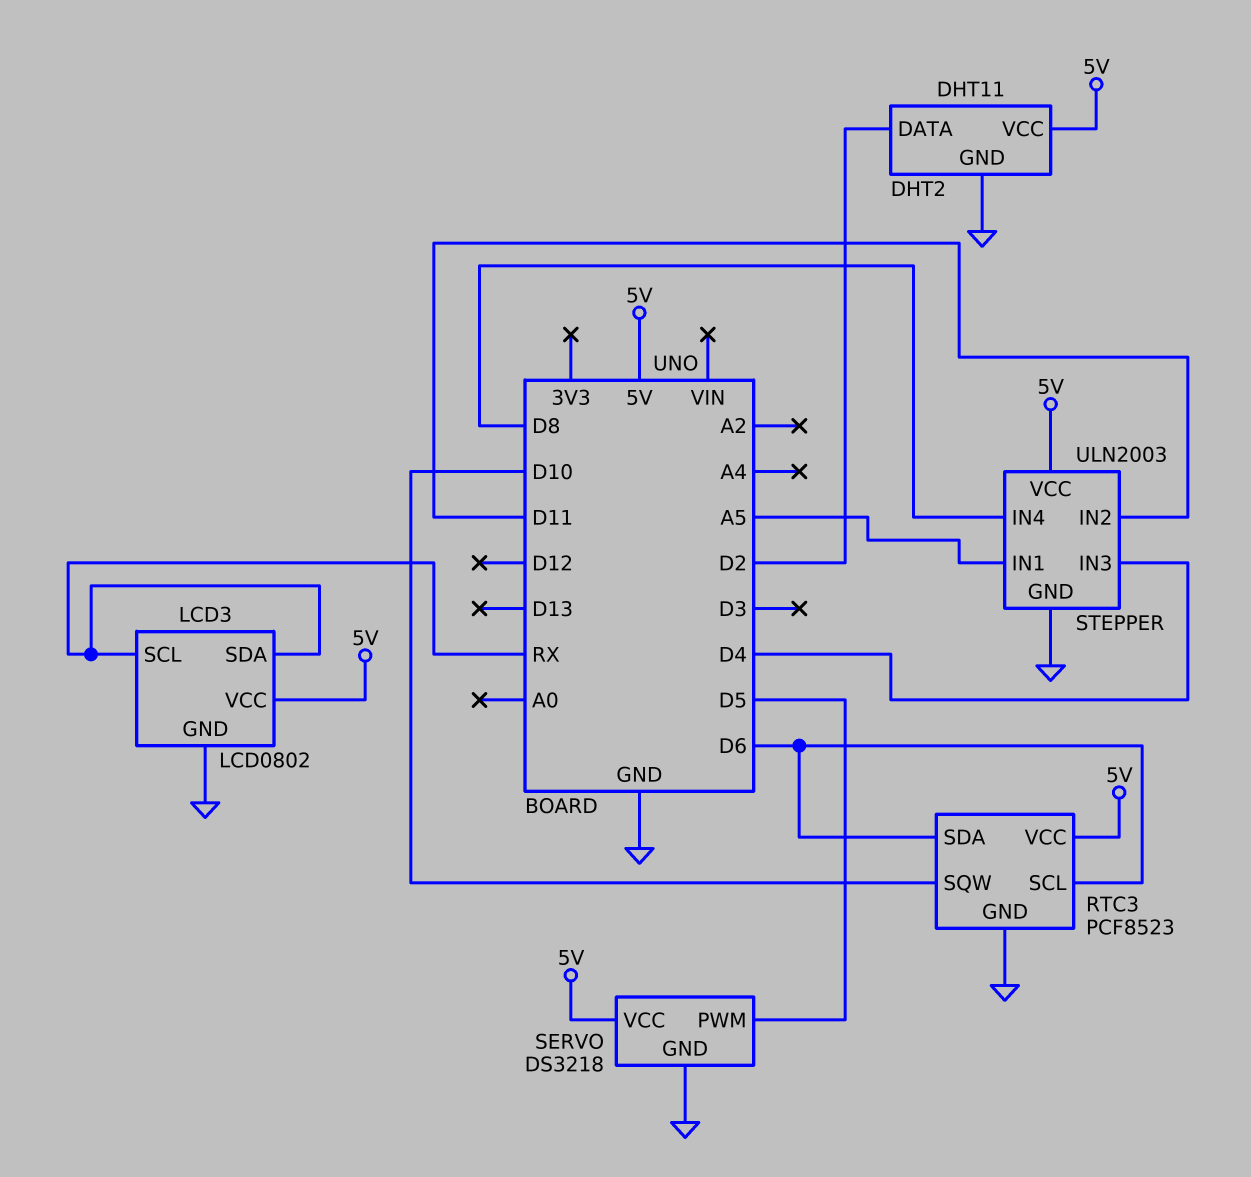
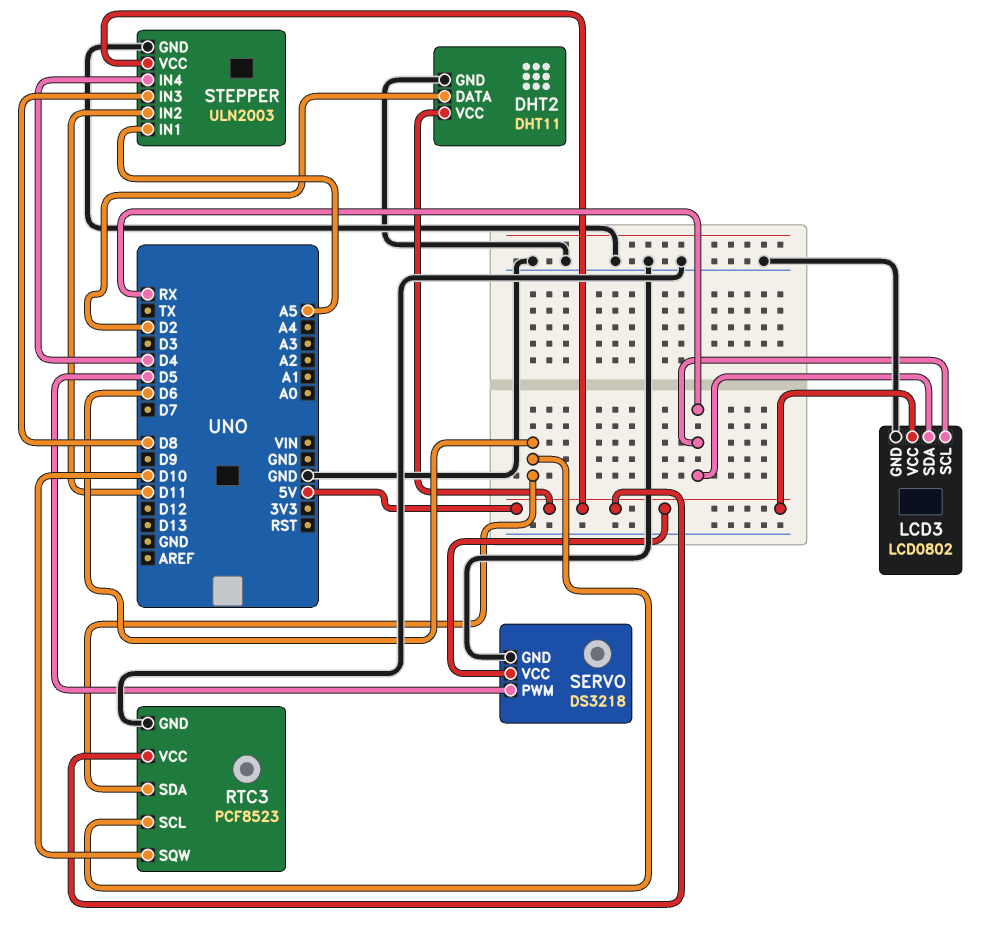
STEPPER pin IN3: D4 -> D8
STEPPER pin IN4: D8 -> D4

